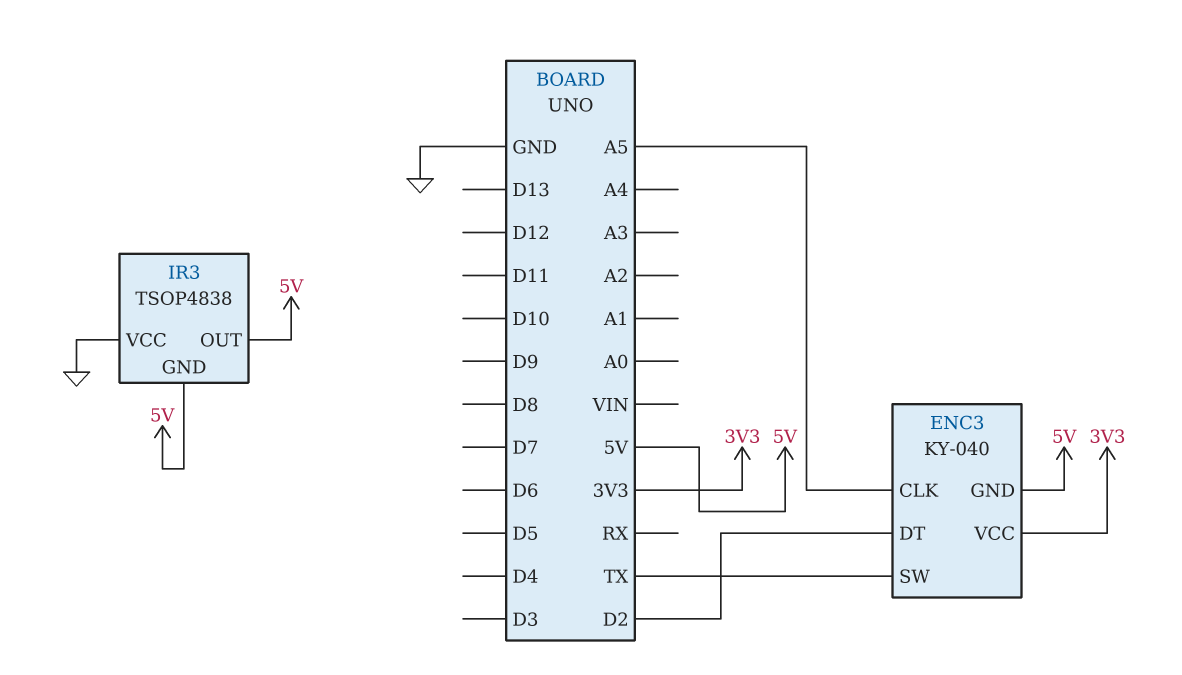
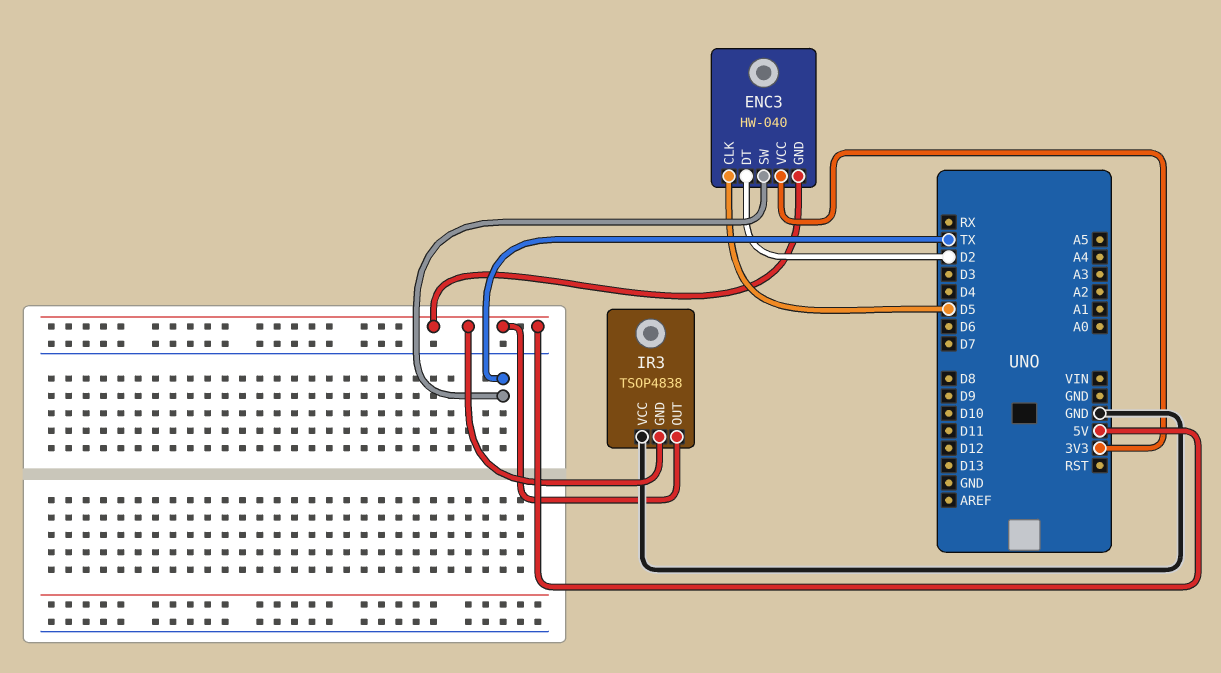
ENC3: KY-040 -> HW-040
ENC3 pin CLK: A5 -> D5

